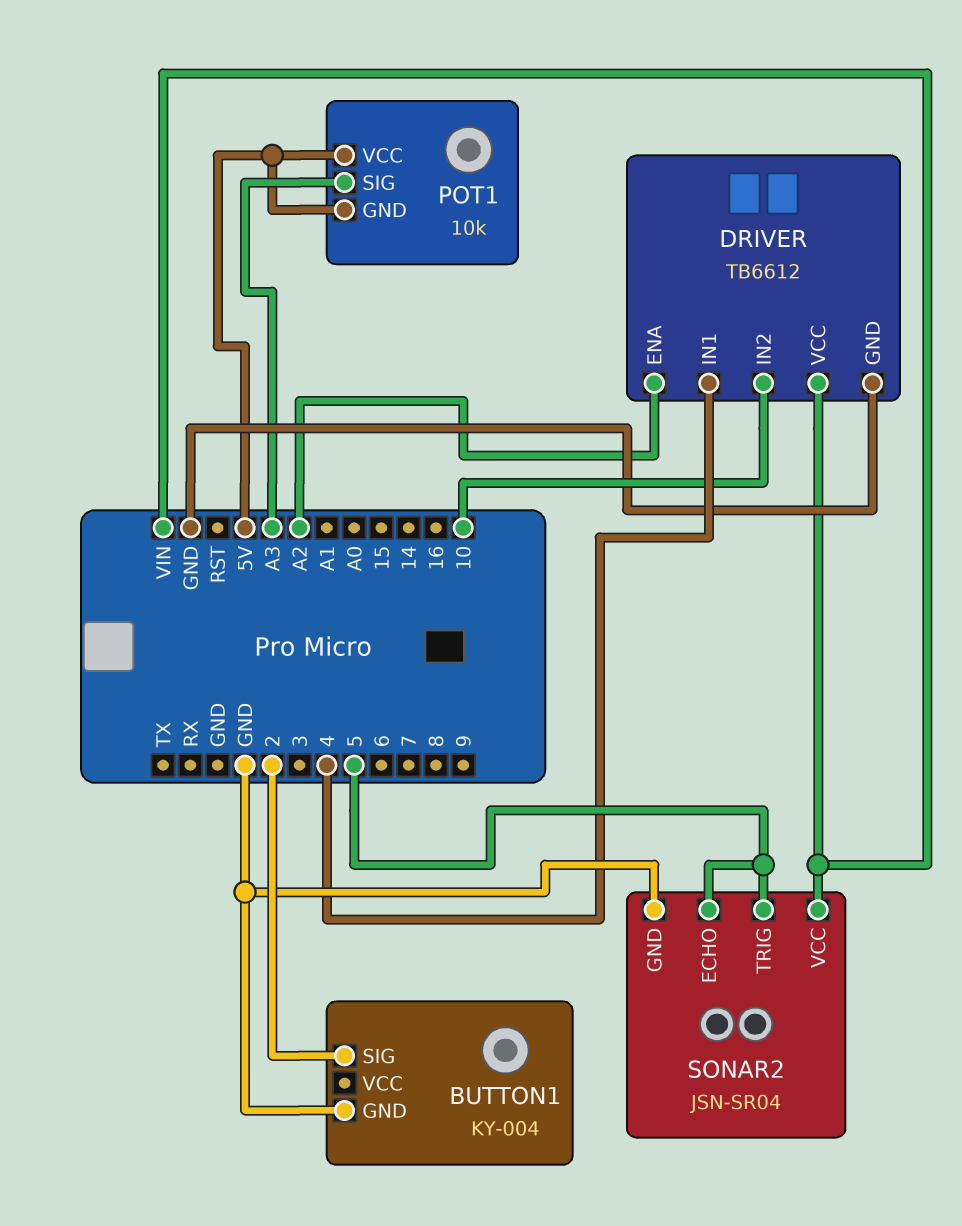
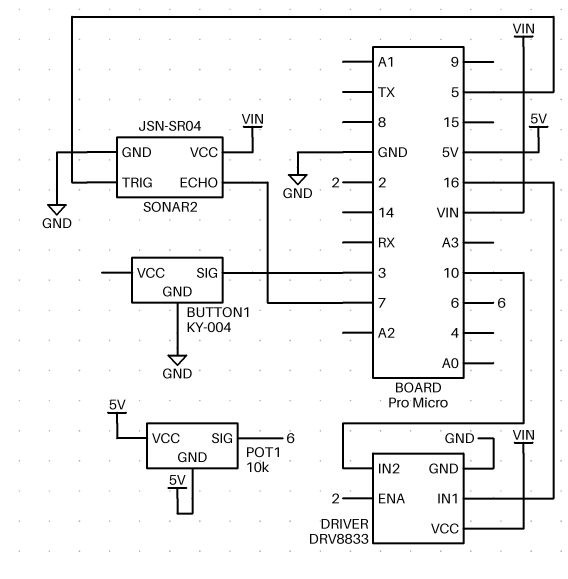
BUTTON1 pin SIG: 2 -> 3
DRIVER: TB6612 -> DRV8833
DRIVER pin ENA: A2 -> 2
DRIVER pin IN1: 4 -> 16
POT1 pin SIG: A3 -> 6
SONAR2 pin ECHO: 5 -> 7

